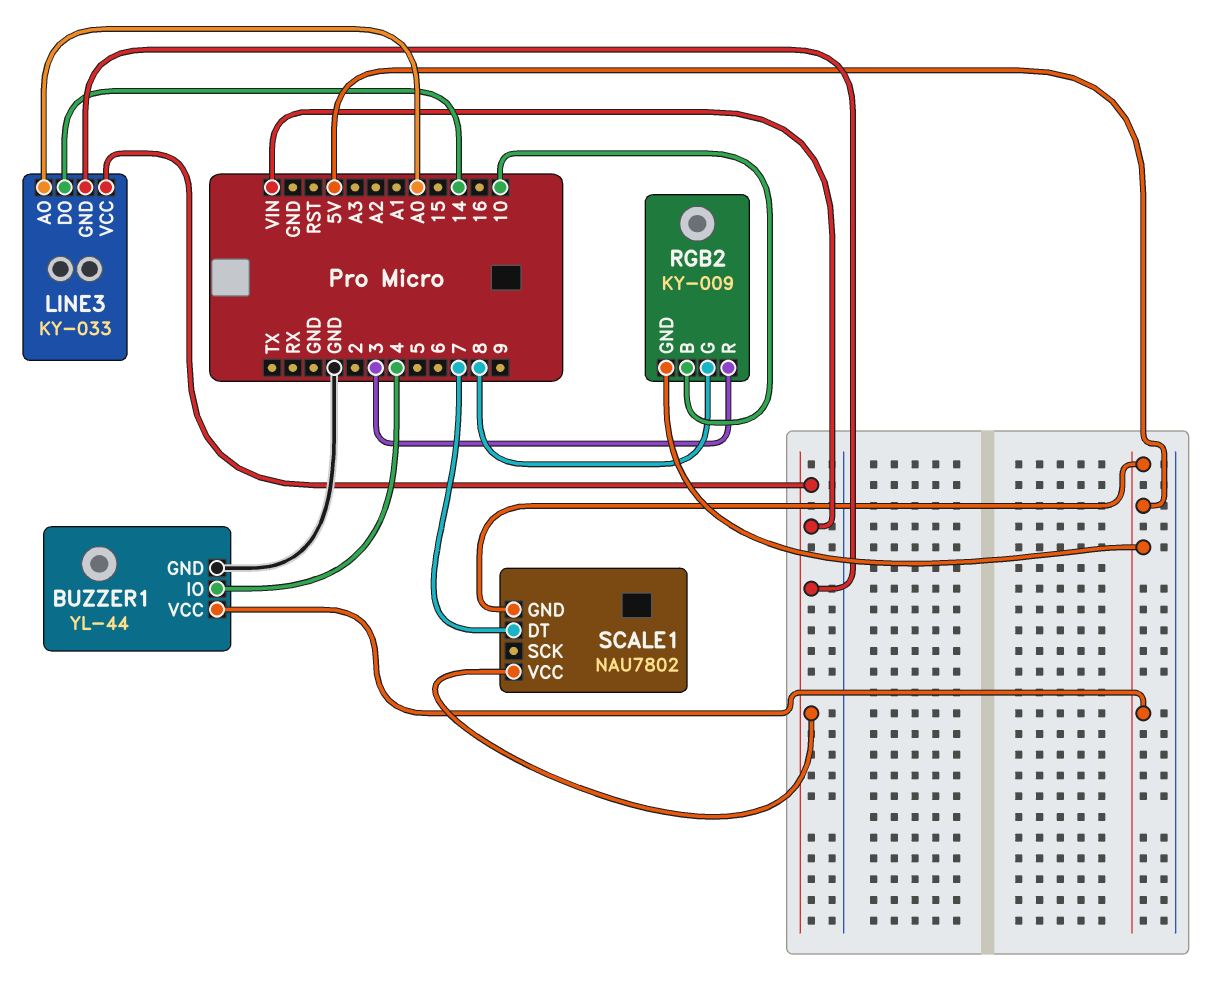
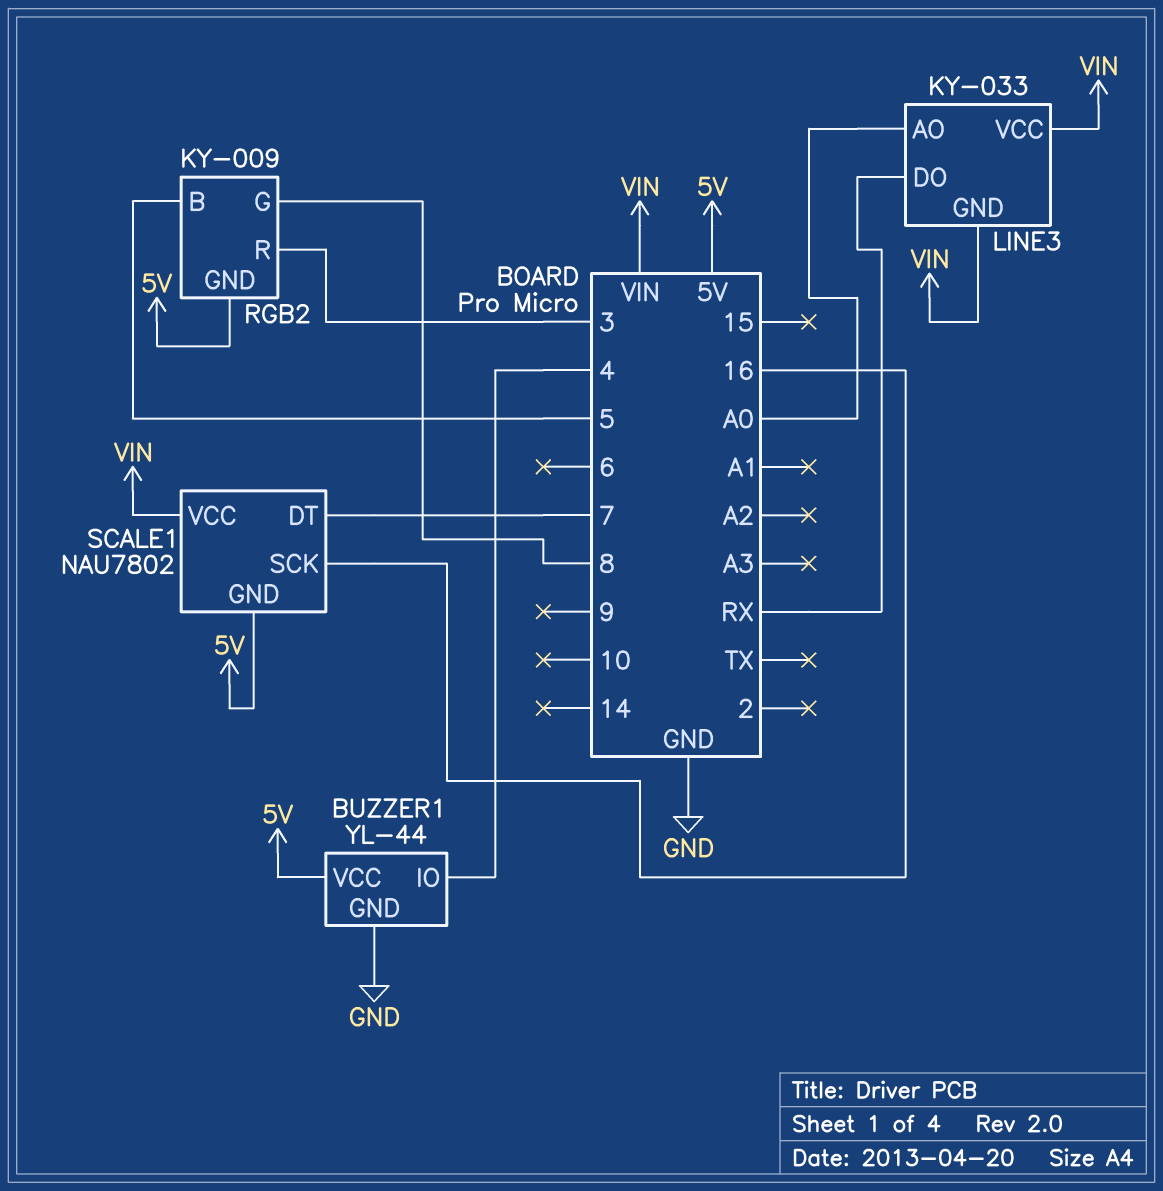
LINE3 pin DO: 14 -> RX
RGB2 pin B: 10 -> 5
SCALE1 pin SCK: none -> 16

